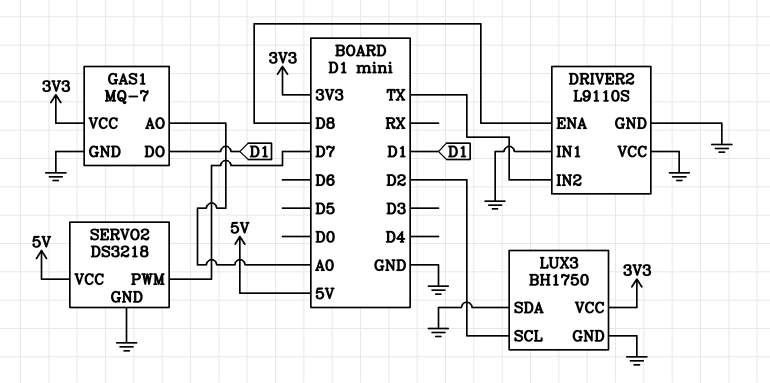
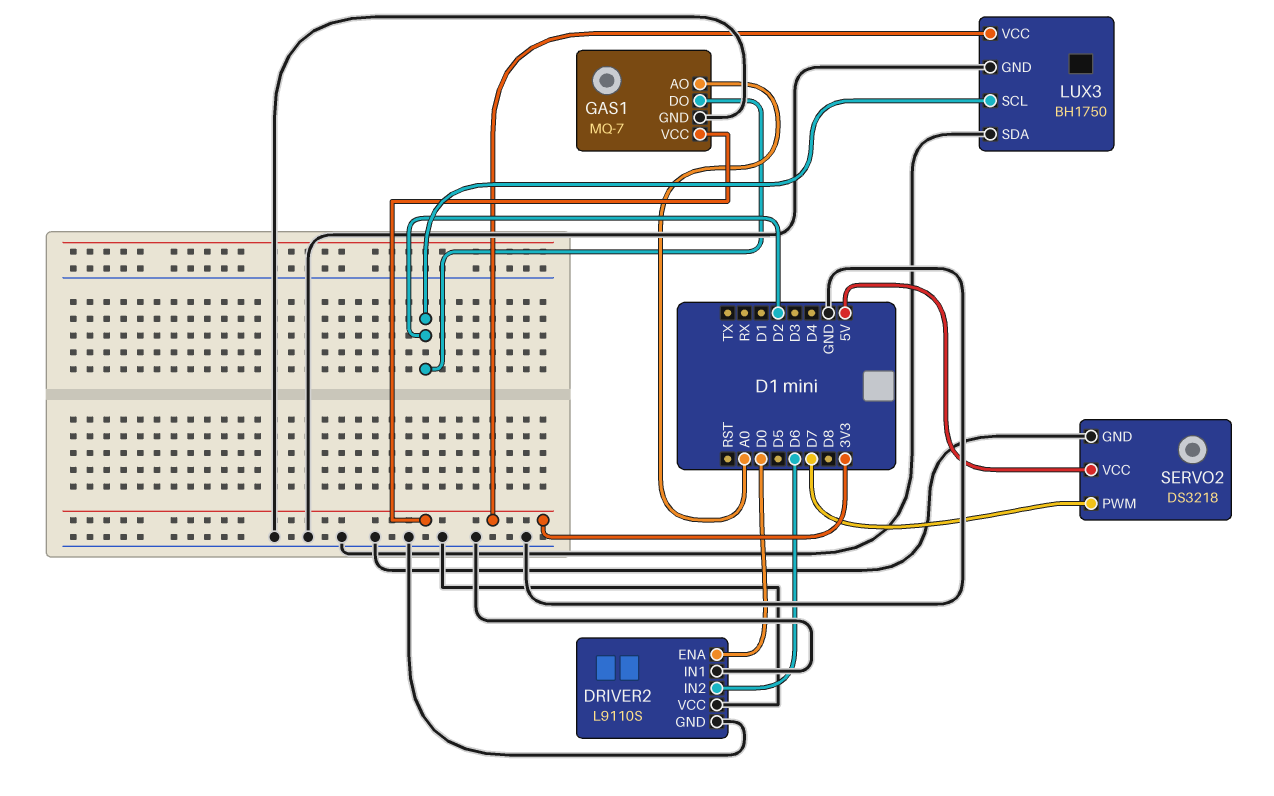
DRIVER2 pin ENA: D8 -> D0
DRIVER2 pin IN2: TX -> D6
GAS1 pin DO: D1 -> D2

